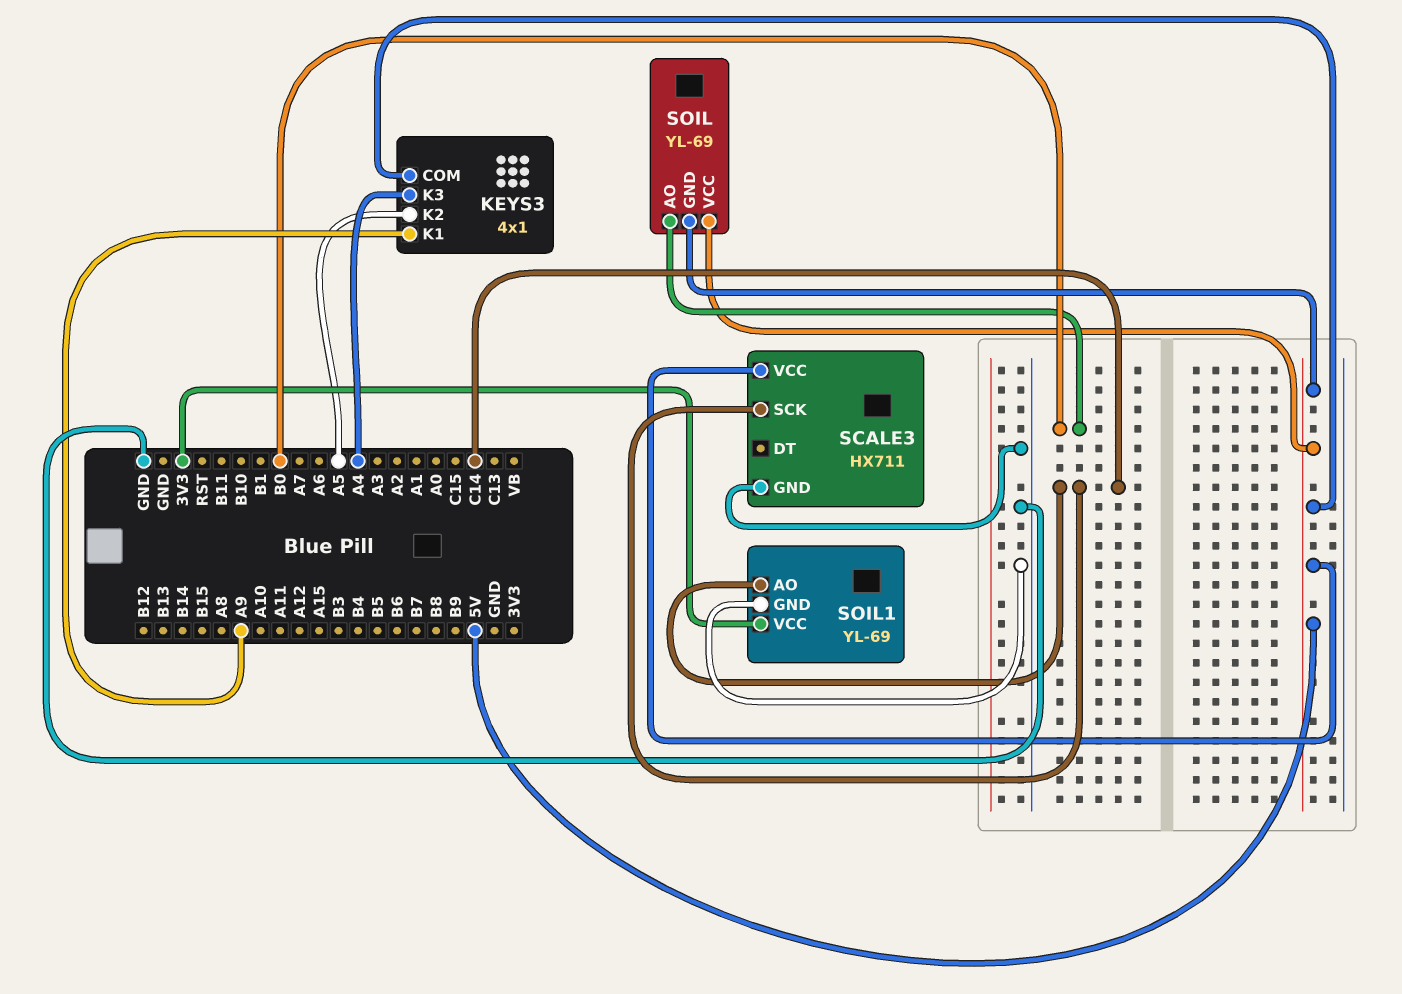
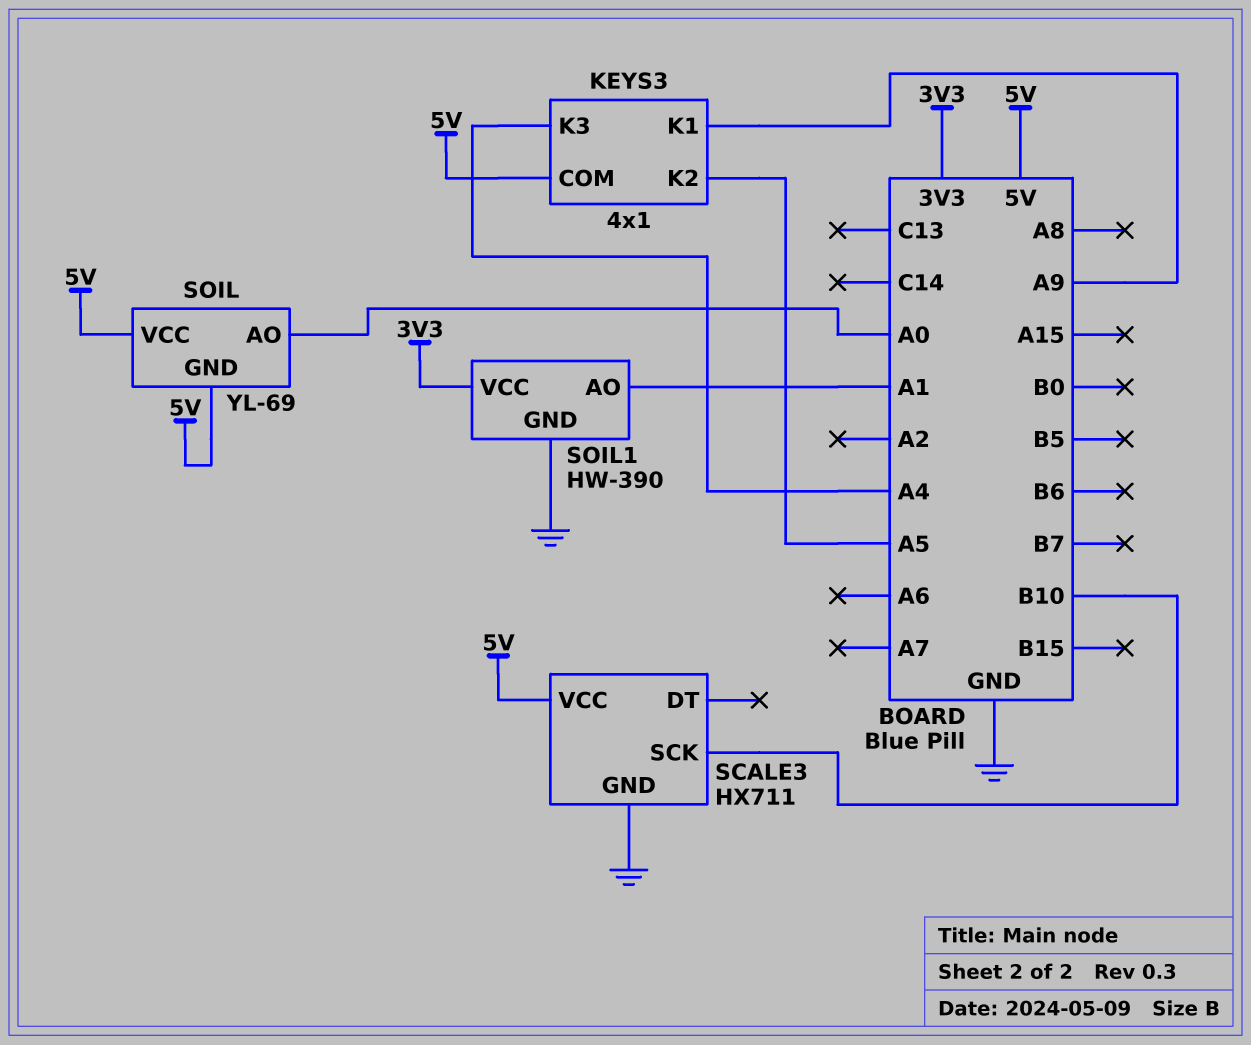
SCALE3 pin SCK: C14 -> B10
SOIL pin AO: B0 -> A0
SOIL1: YL-69 -> HW-390
SOIL1 pin AO: C14 -> A1

